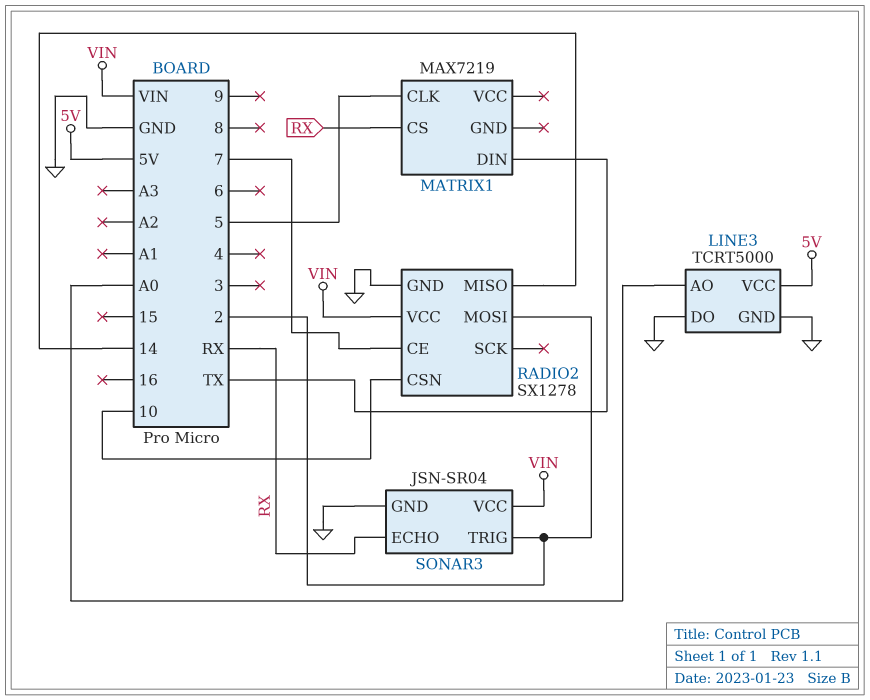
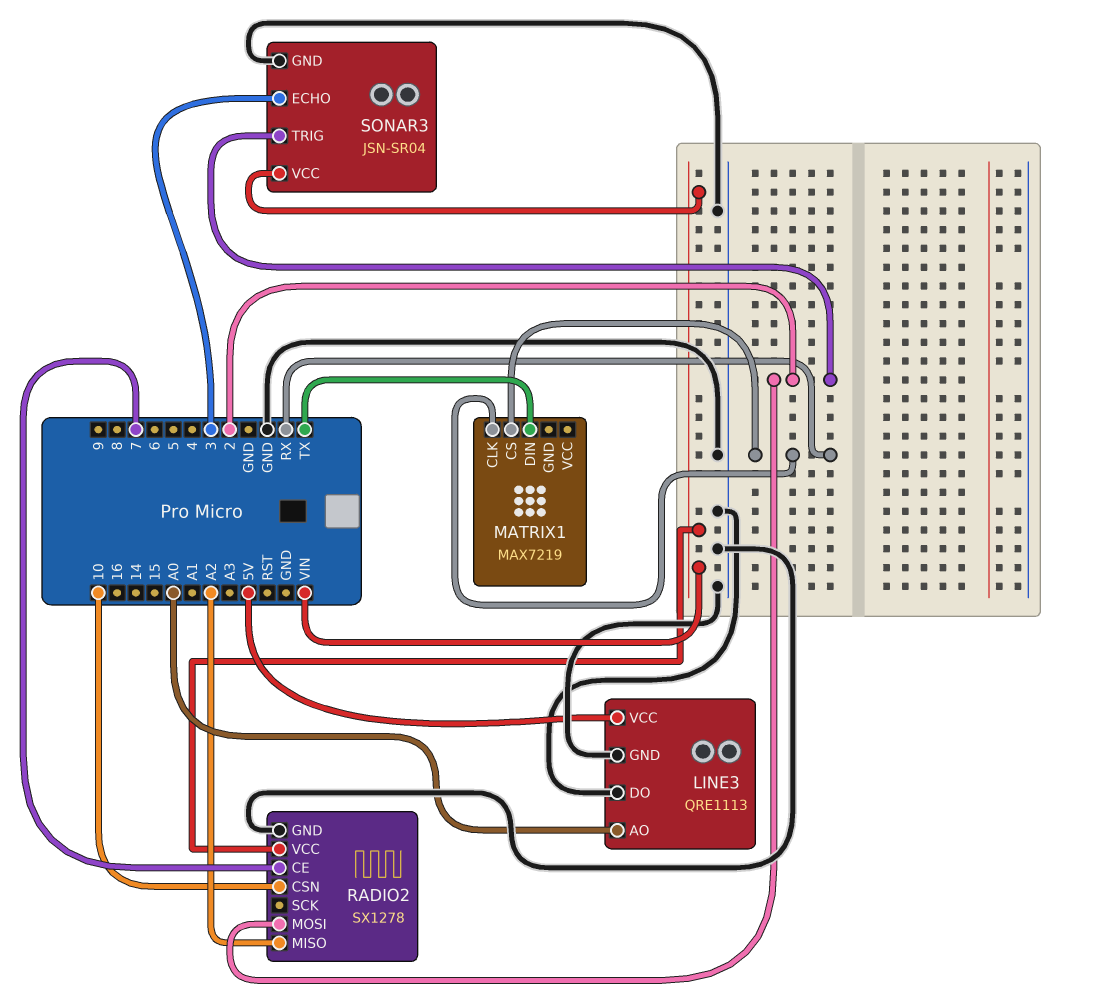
LINE3: TCRT5000 -> QRE1113
MATRIX1 pin CLK: 5 -> RX
RADIO2 pin MISO: 14 -> A2
SONAR3 pin ECHO: RX -> 3

